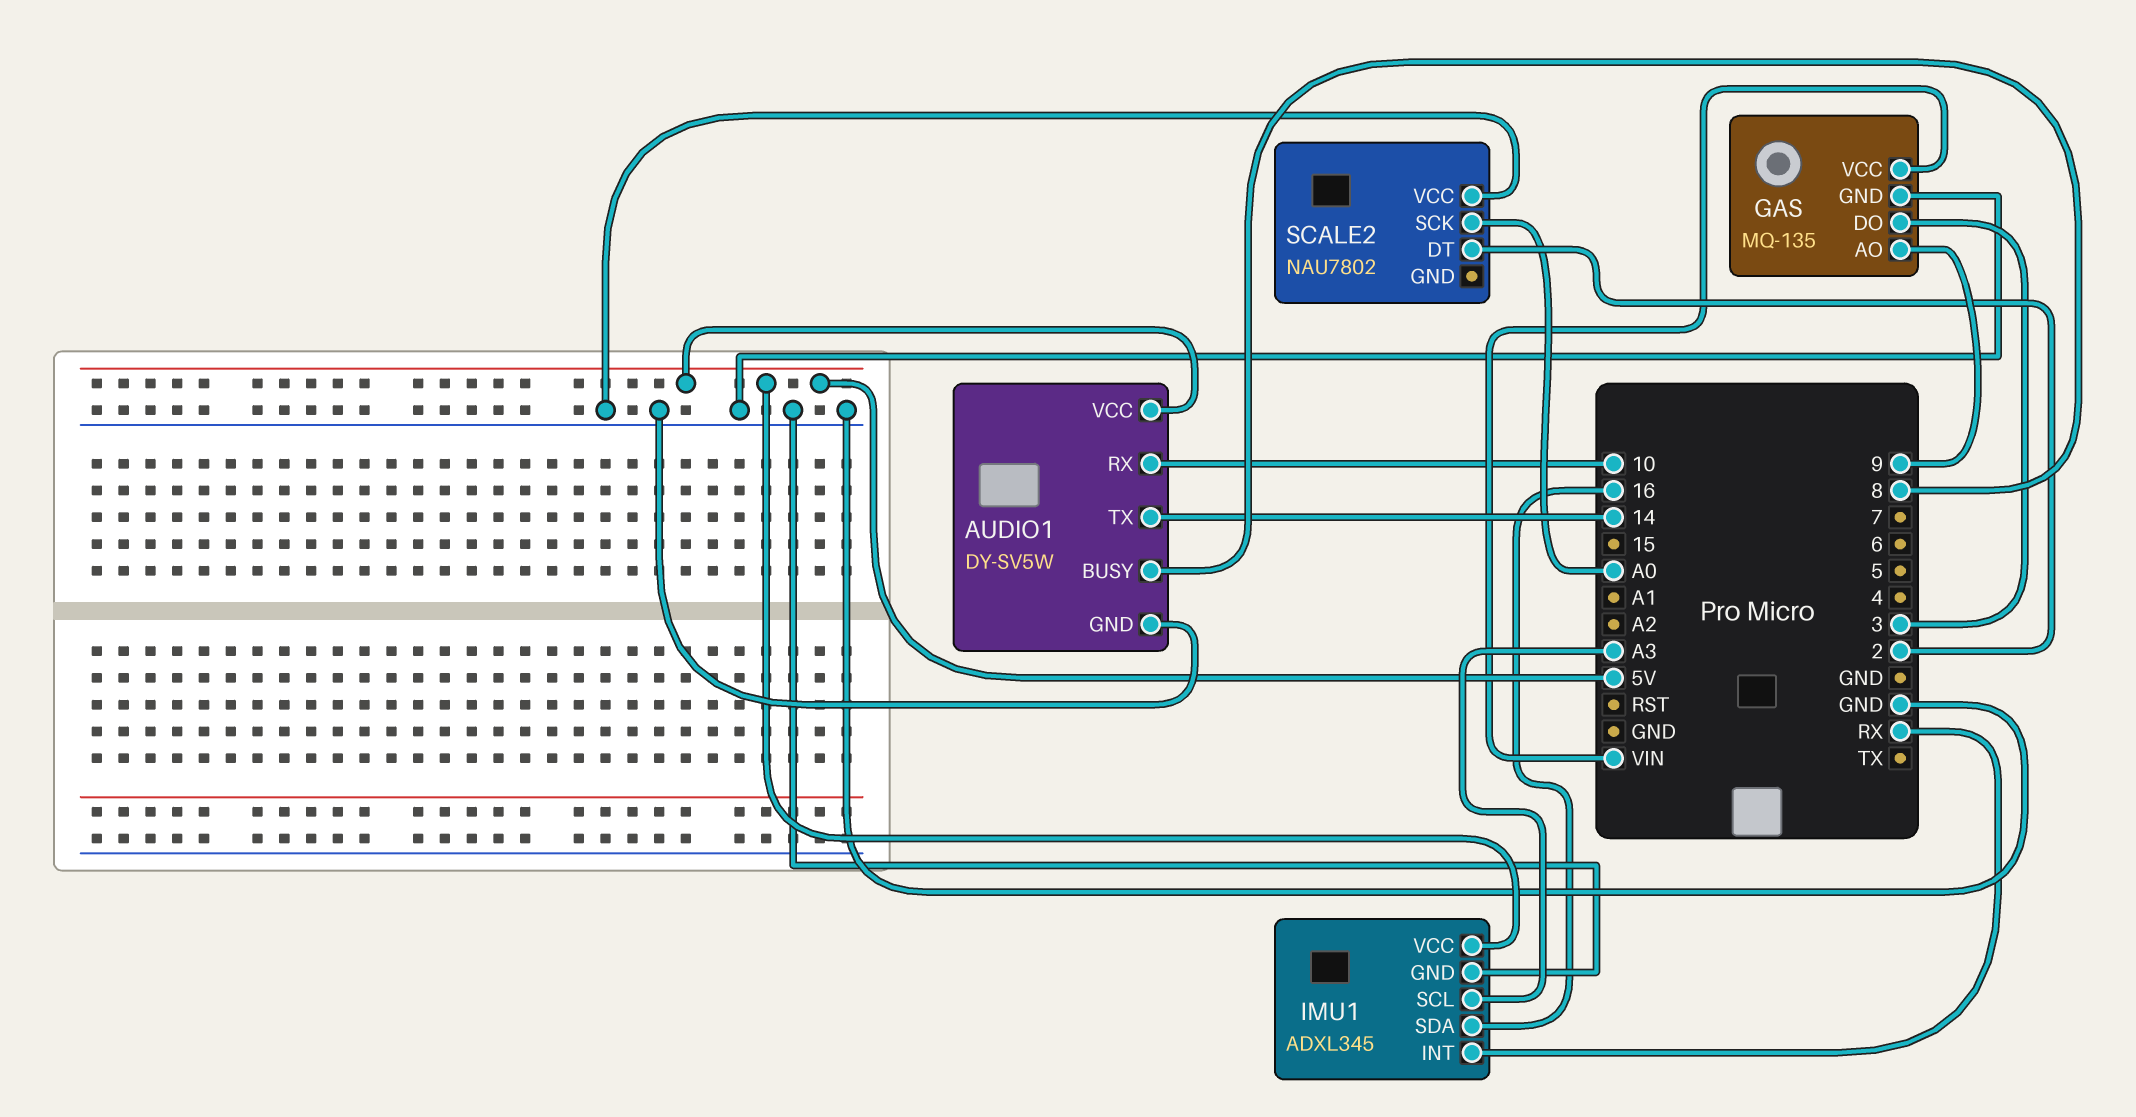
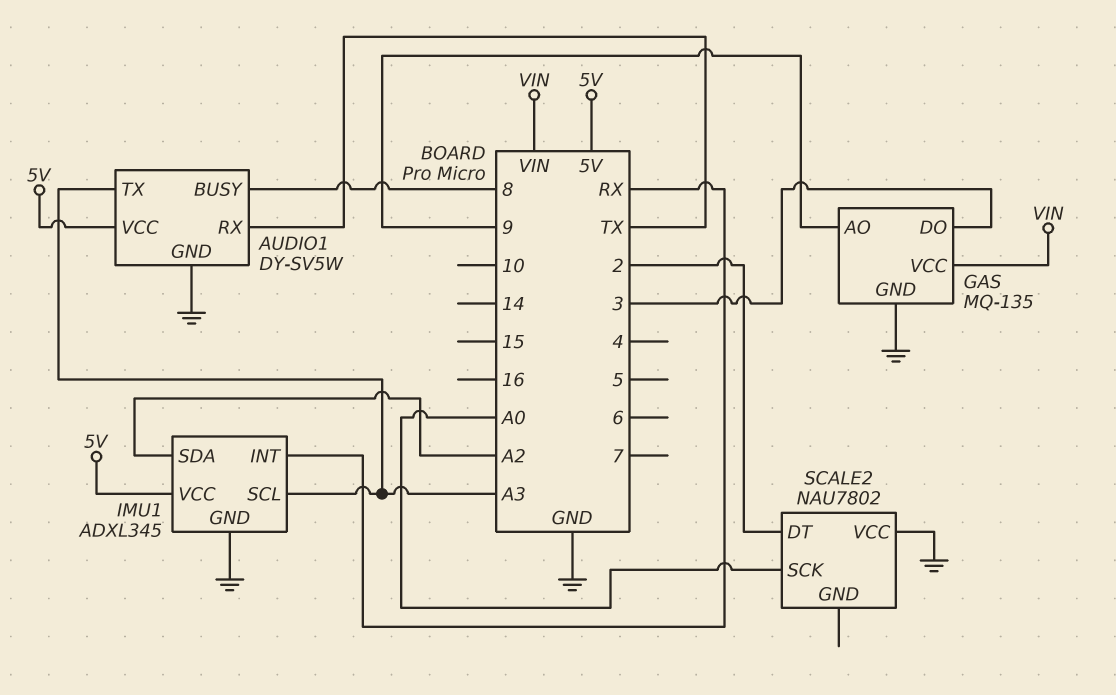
AUDIO1 pin RX: 10 -> TX
AUDIO1 pin TX: 14 -> A3
IMU1 pin SDA: 16 -> A2

